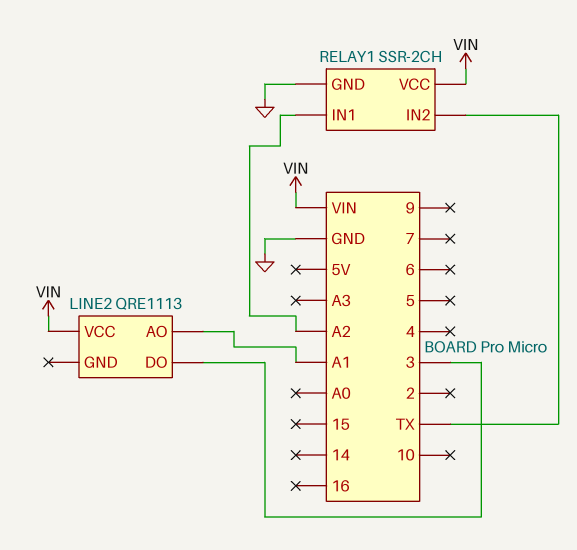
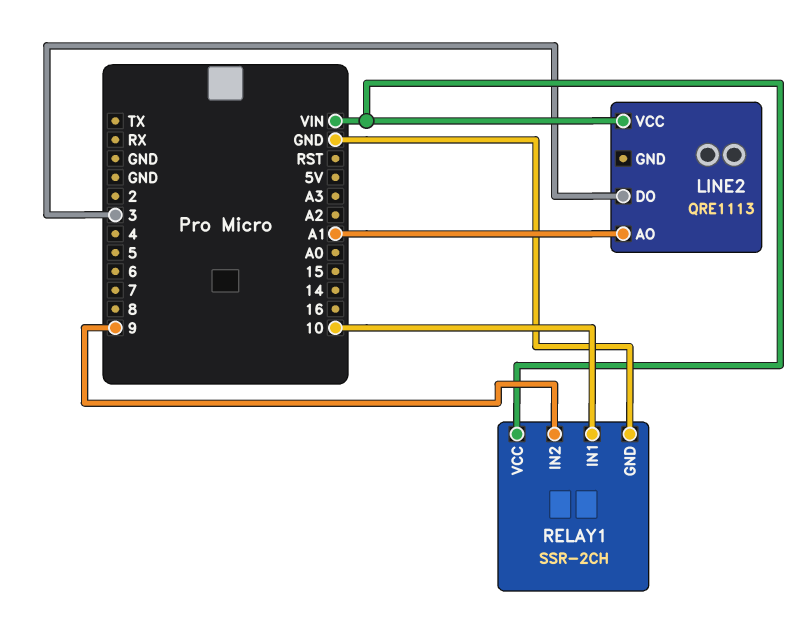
RELAY1 pin IN1: A2 -> 10
RELAY1 pin IN2: TX -> 9

